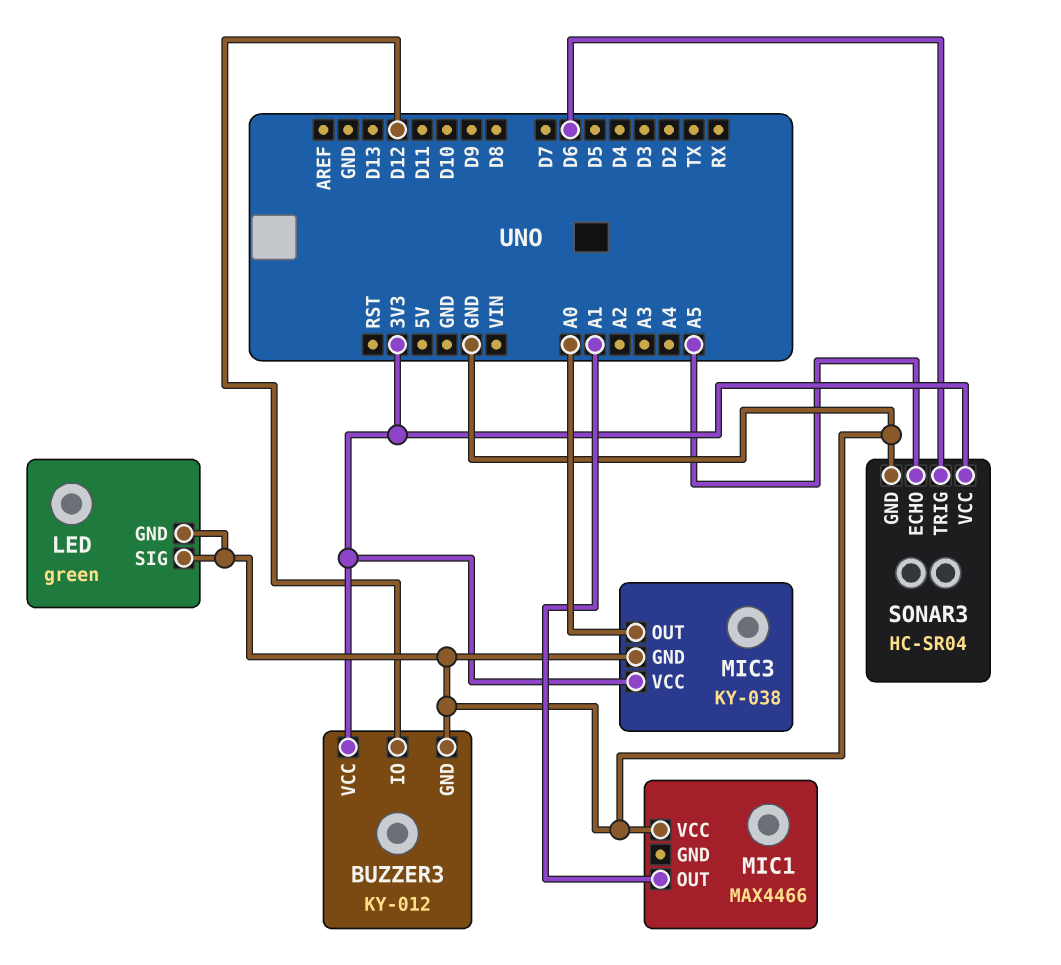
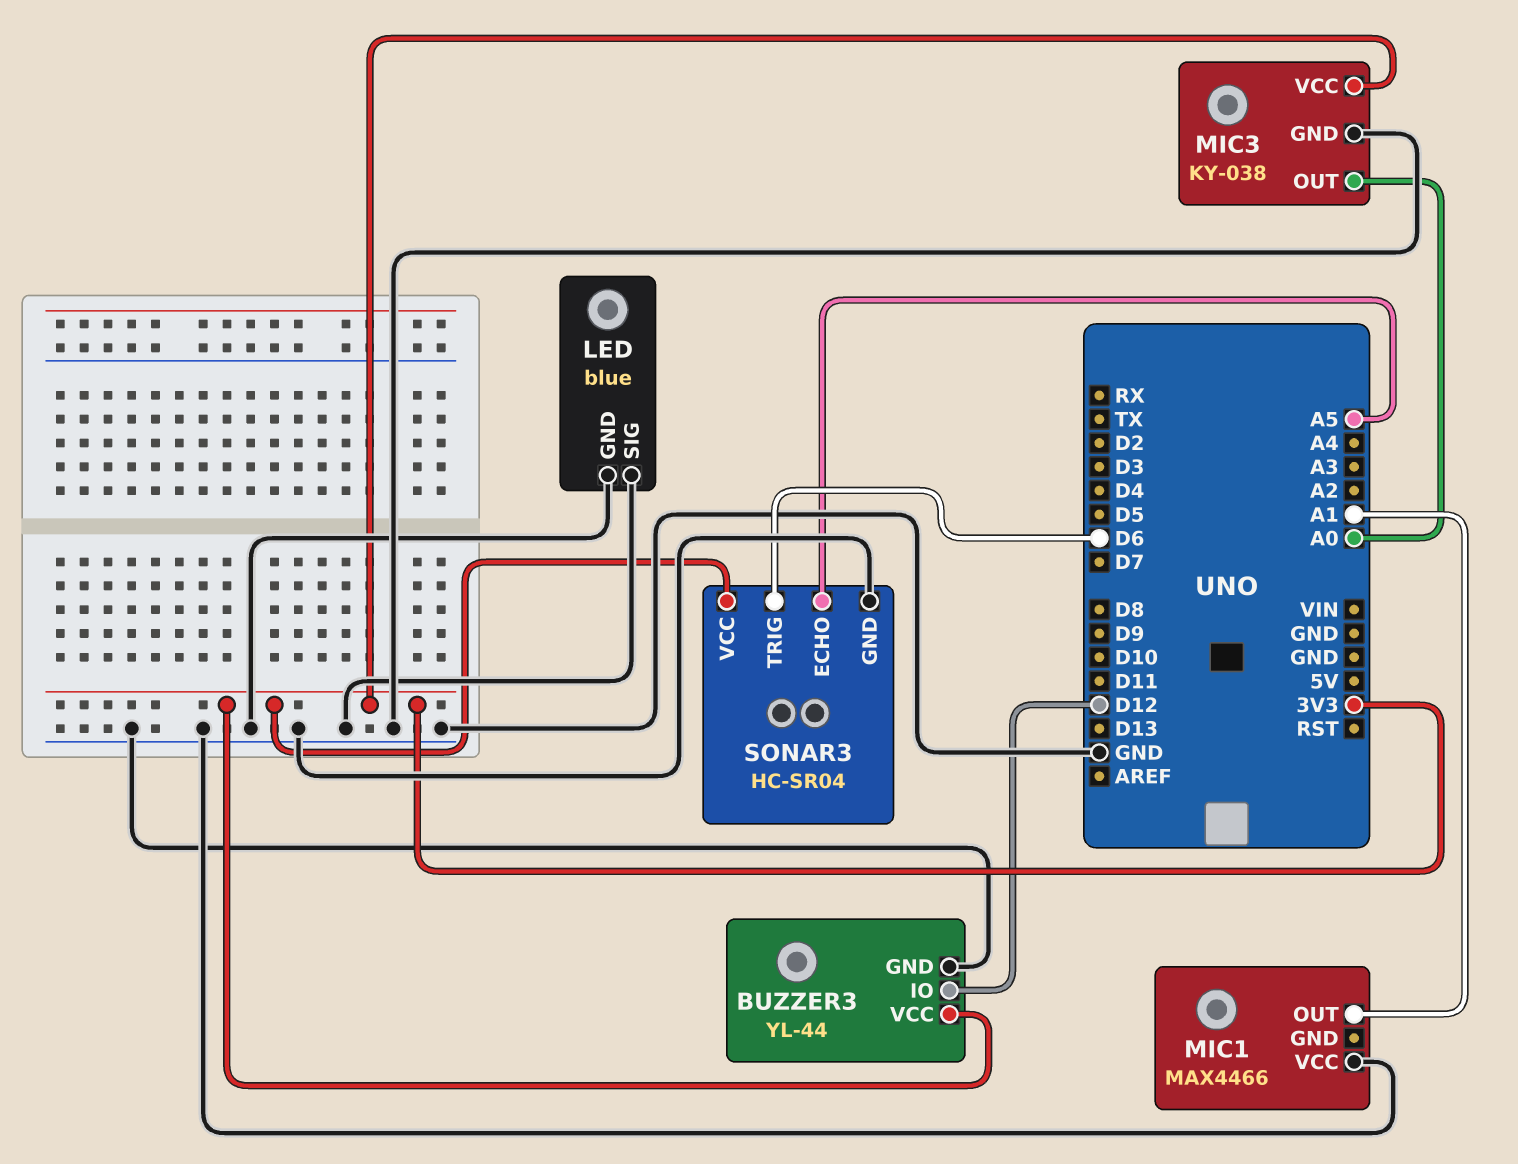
BUZZER3: KY-012 -> YL-44
LED: green -> blue

